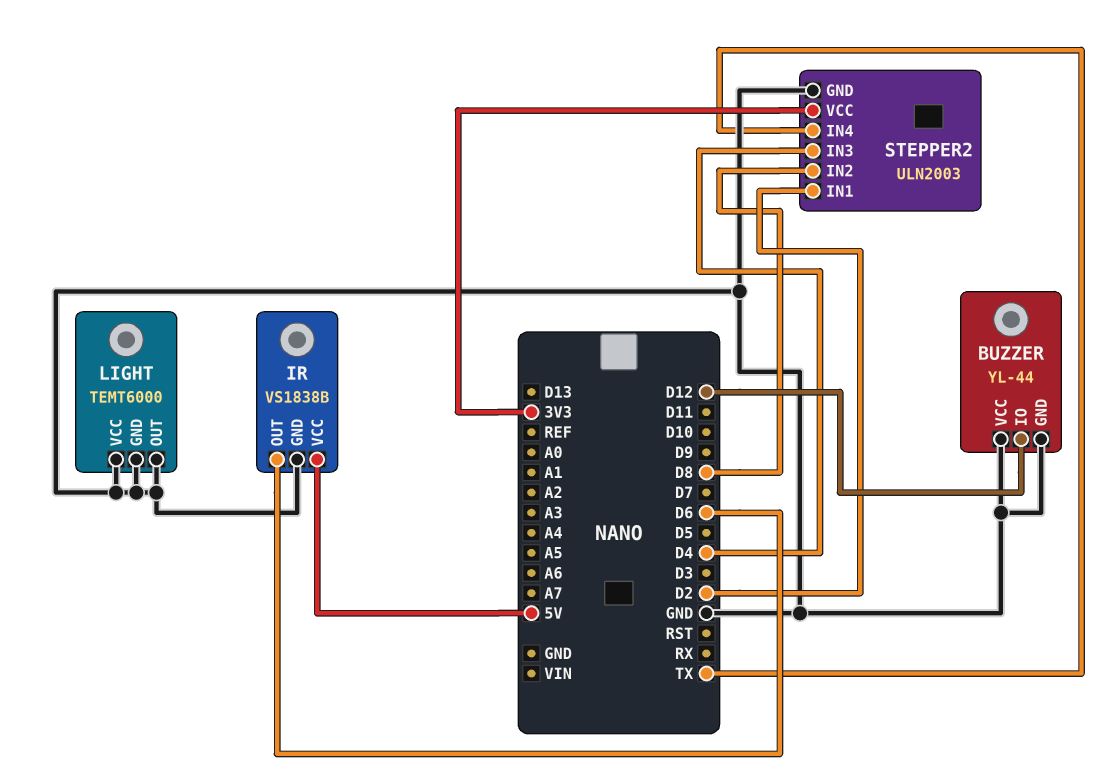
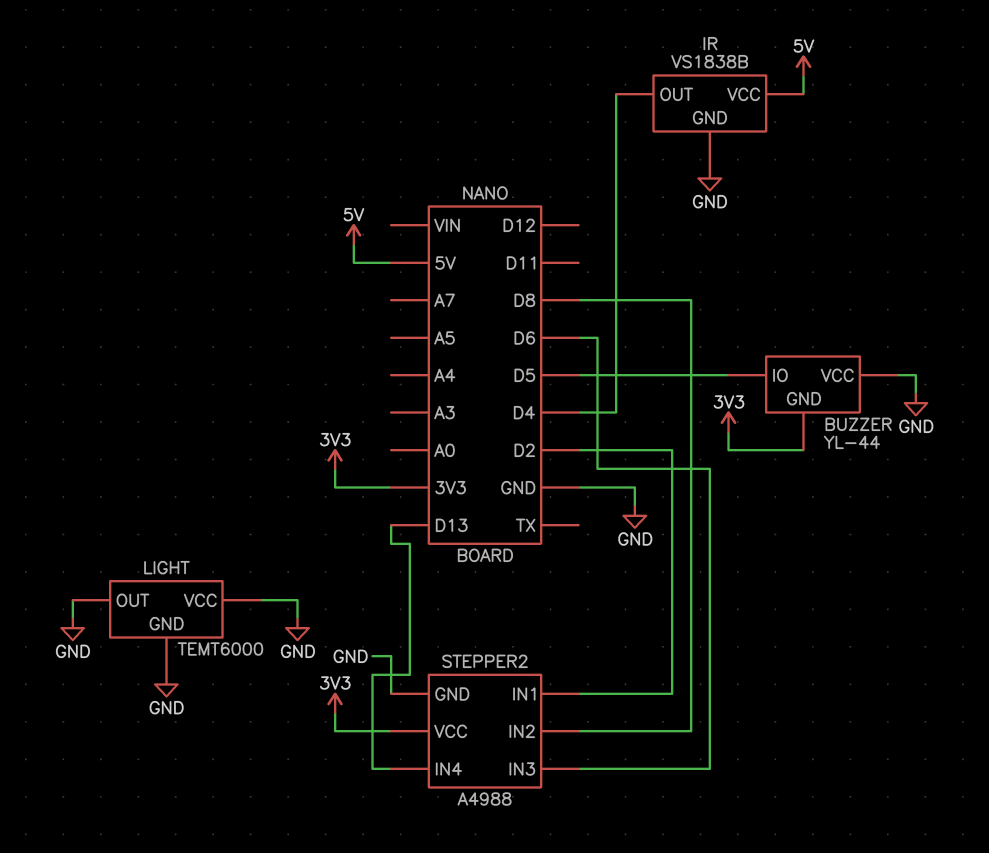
BUZZER pin GND: GND -> 3V3
BUZZER pin IO: D12 -> D5
IR pin OUT: D6 -> D4
STEPPER2: ULN2003 -> A4988
STEPPER2 pin IN3: D4 -> D6
STEPPER2 pin IN4: TX -> D13

